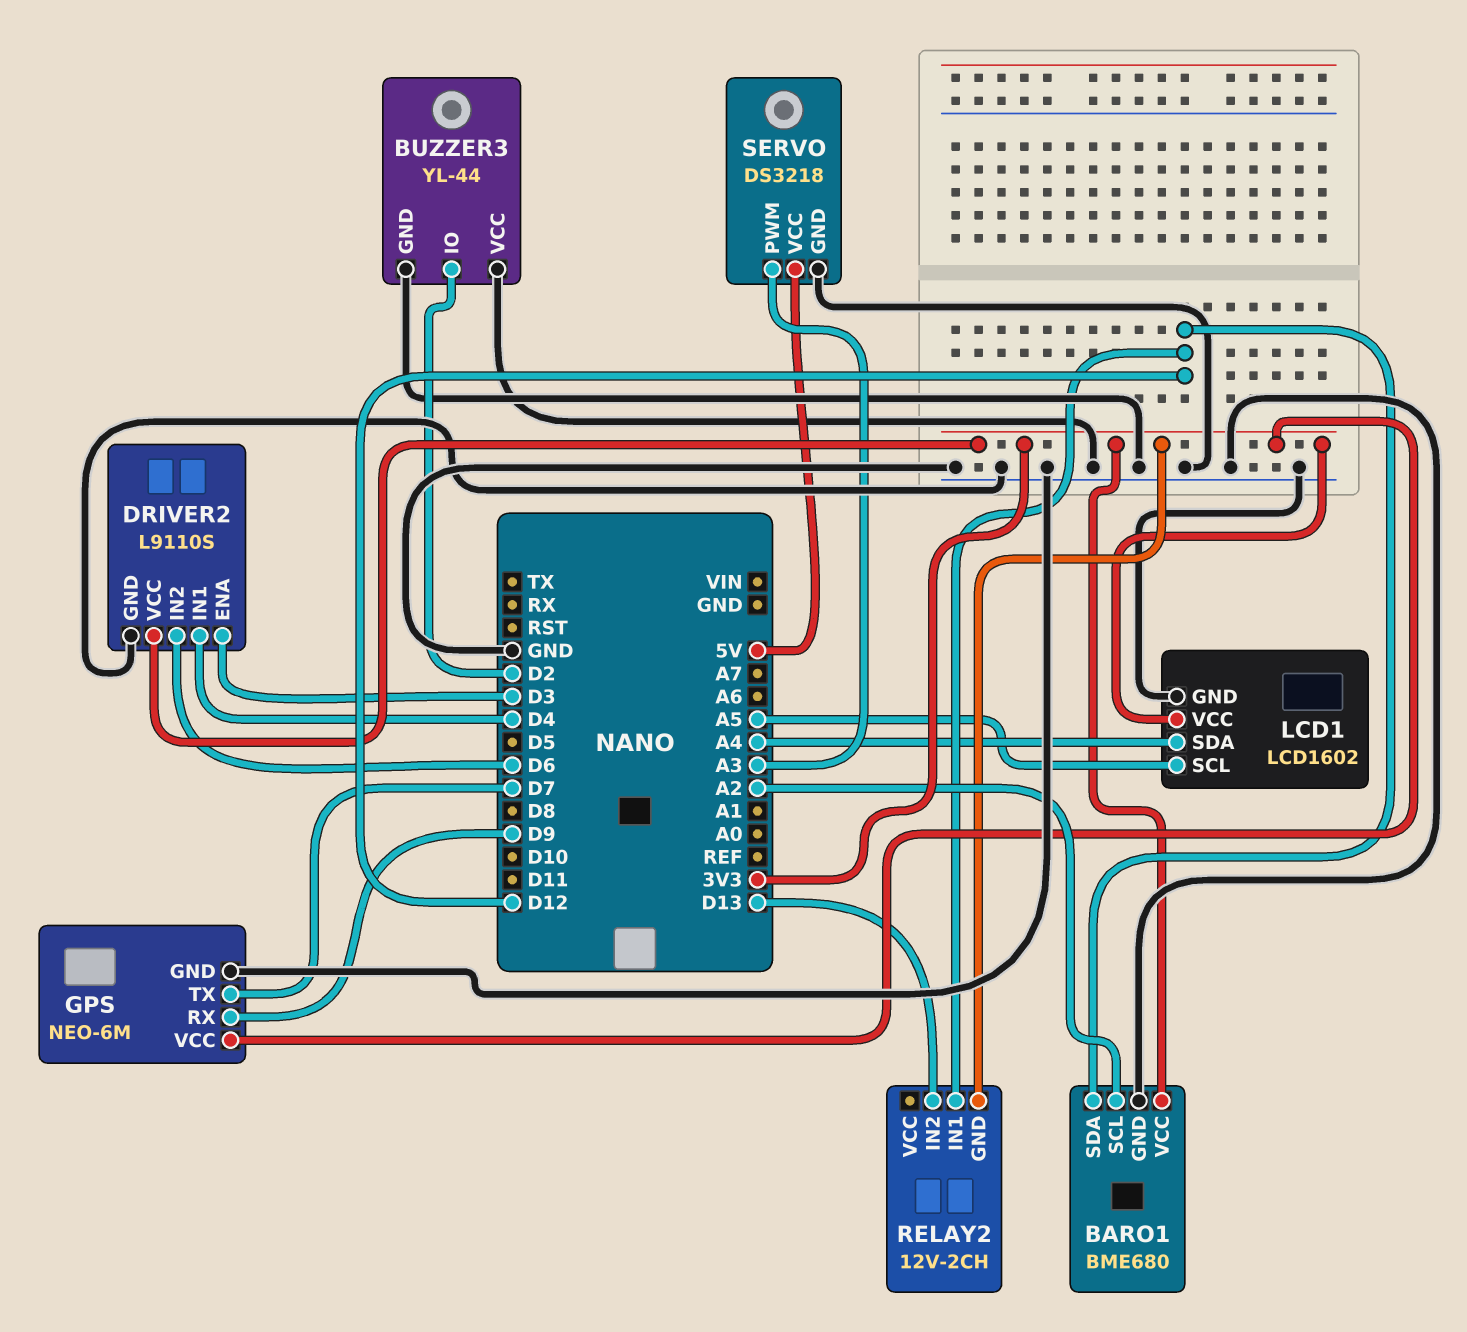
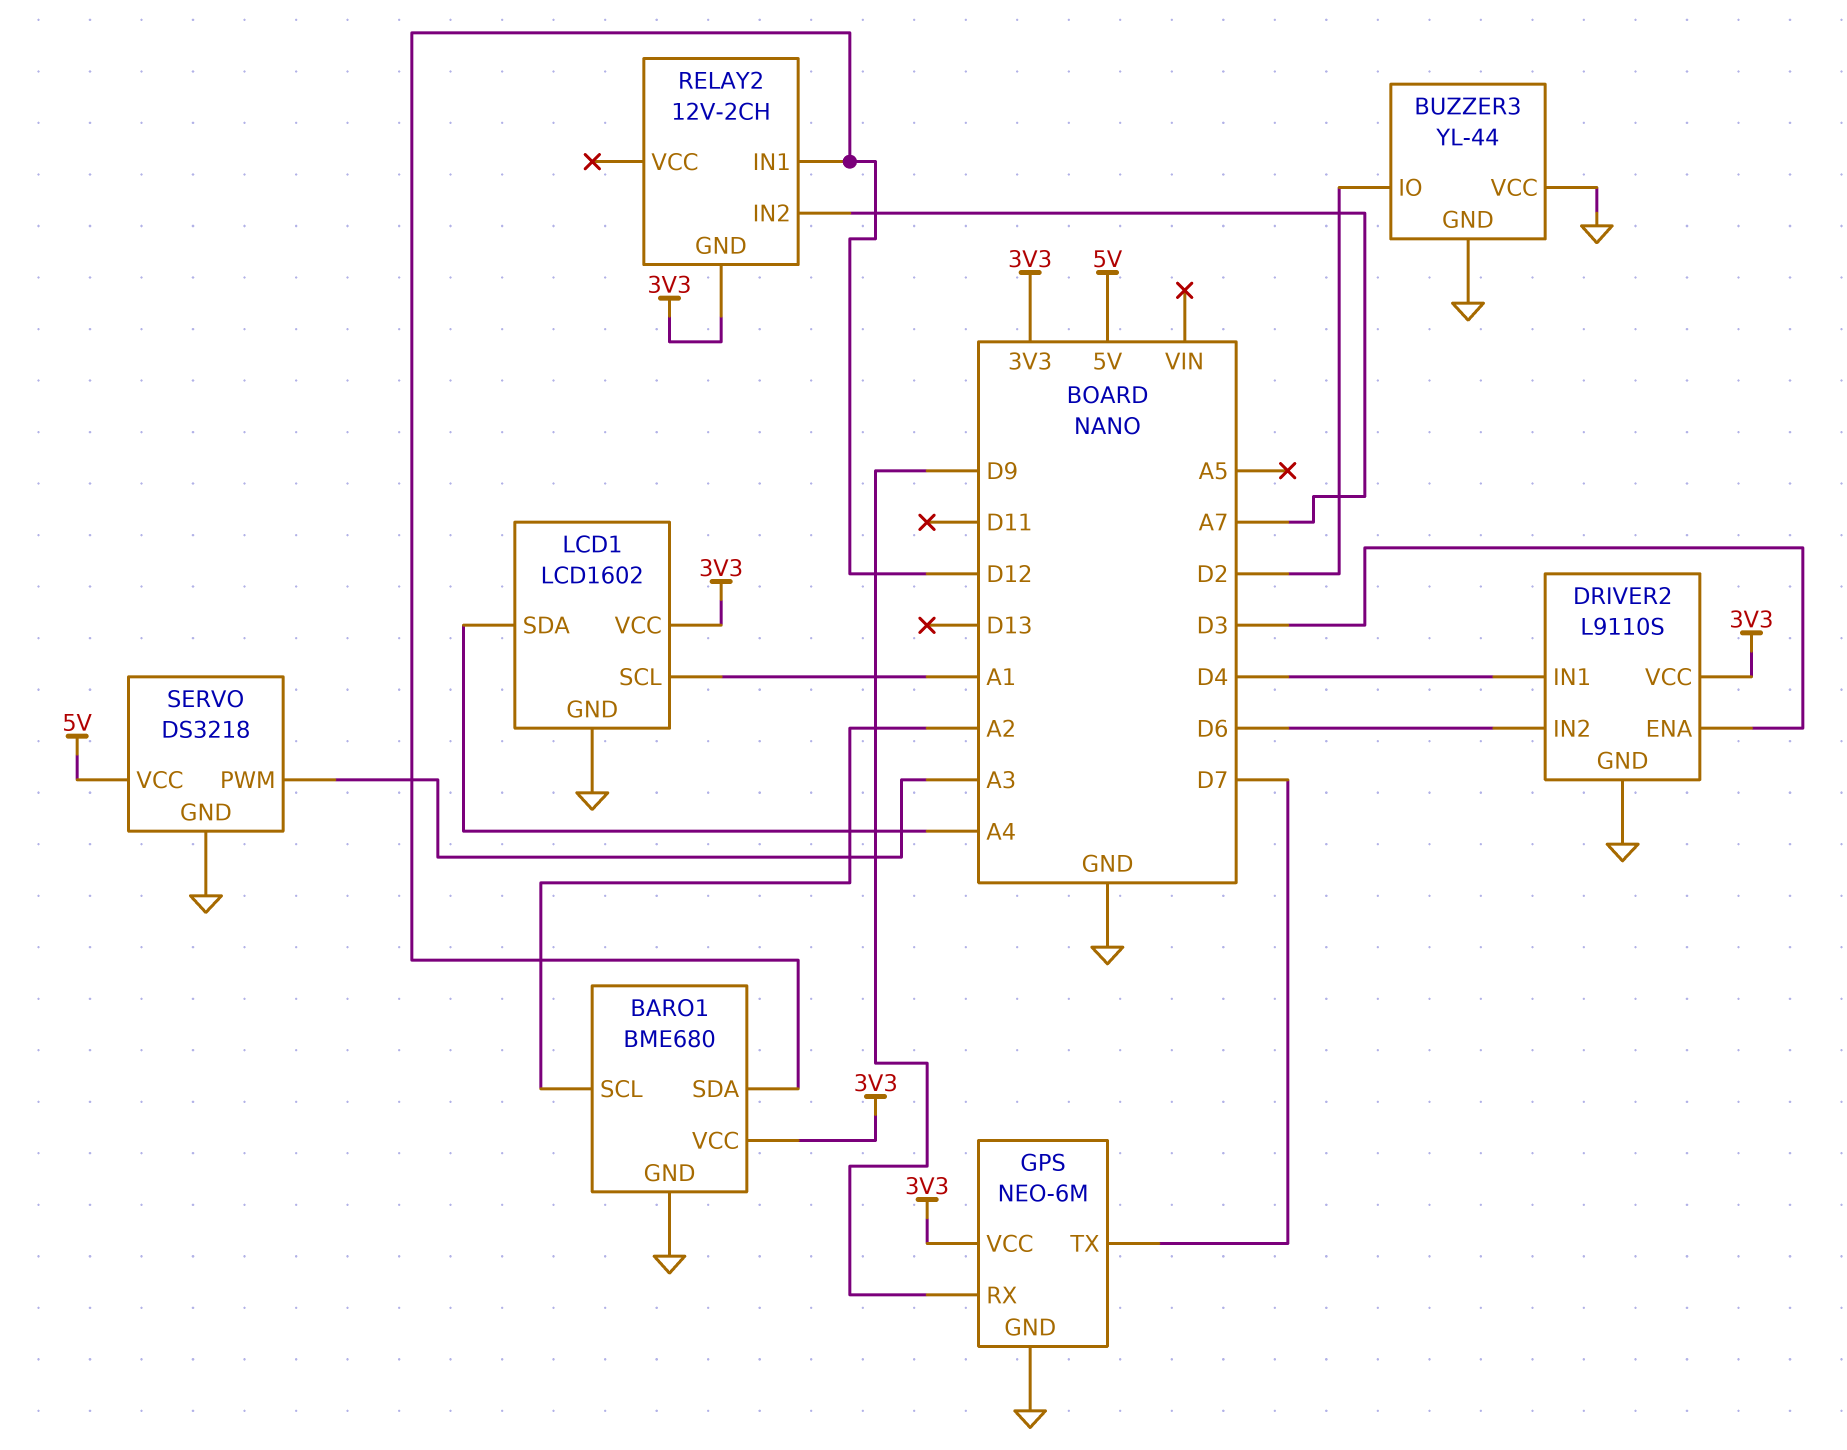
LCD1 pin SCL: A5 -> A1
RELAY2 pin IN2: D13 -> A7

